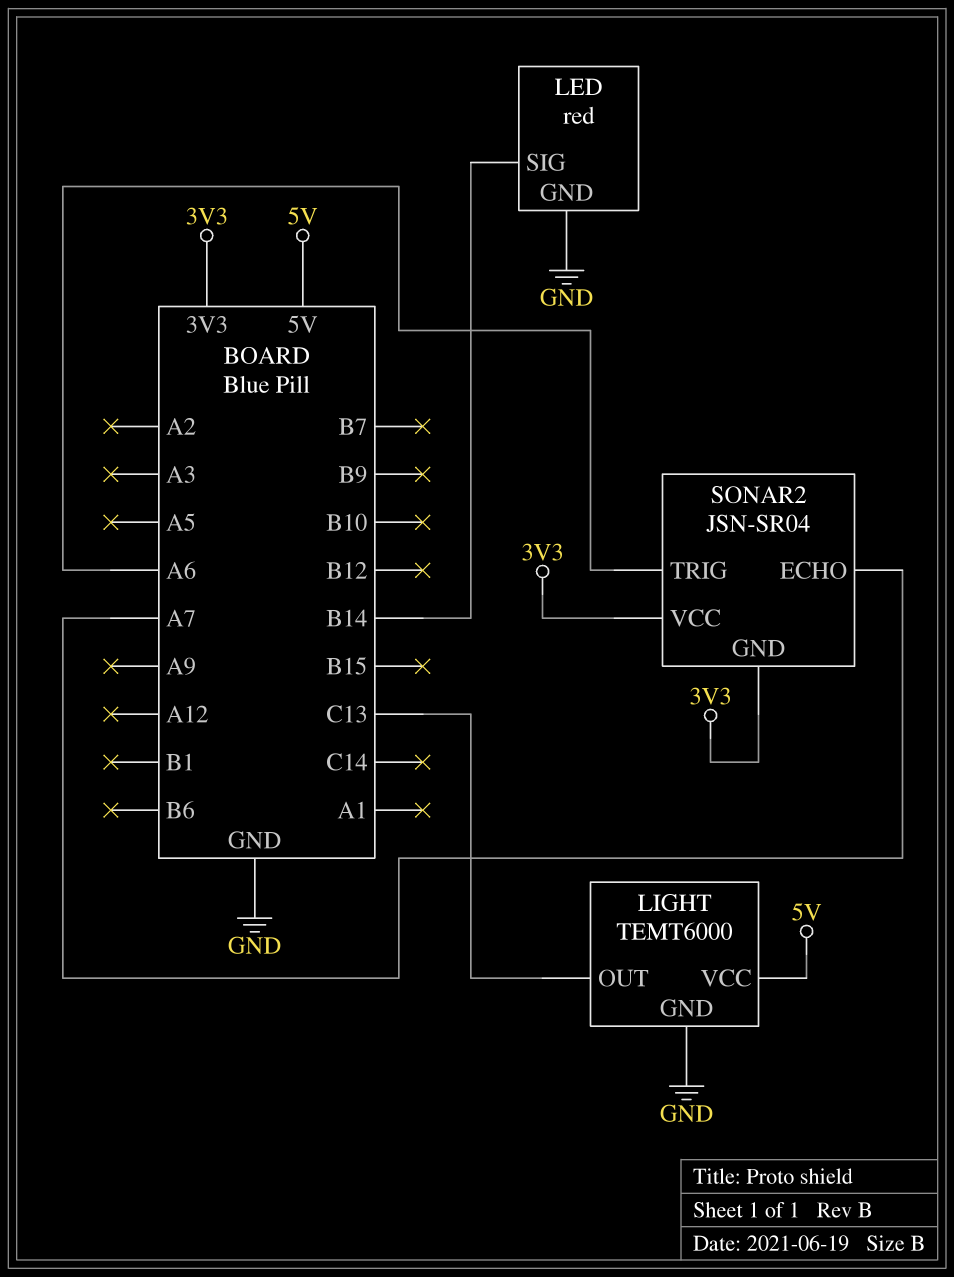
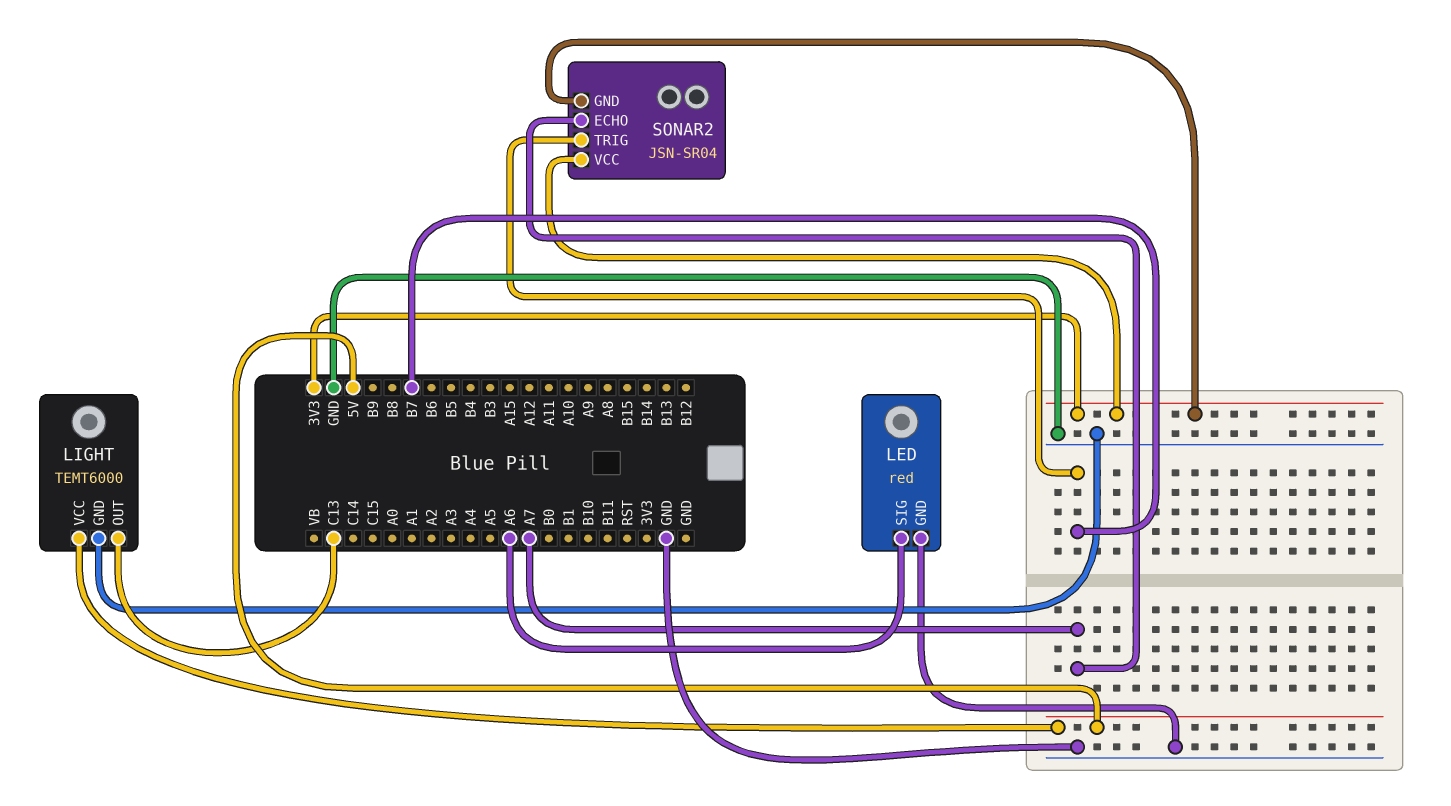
LED pin SIG: B14 -> A6
SONAR2 pin TRIG: A6 -> B7

